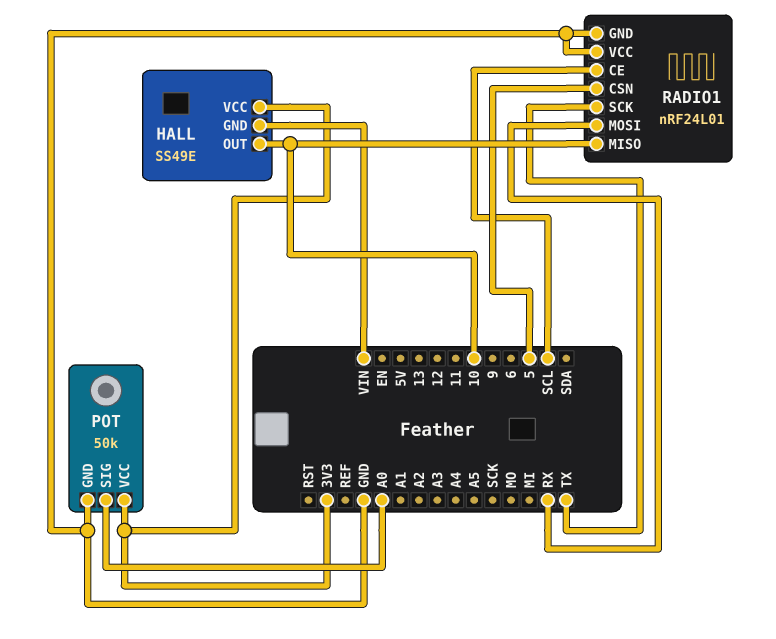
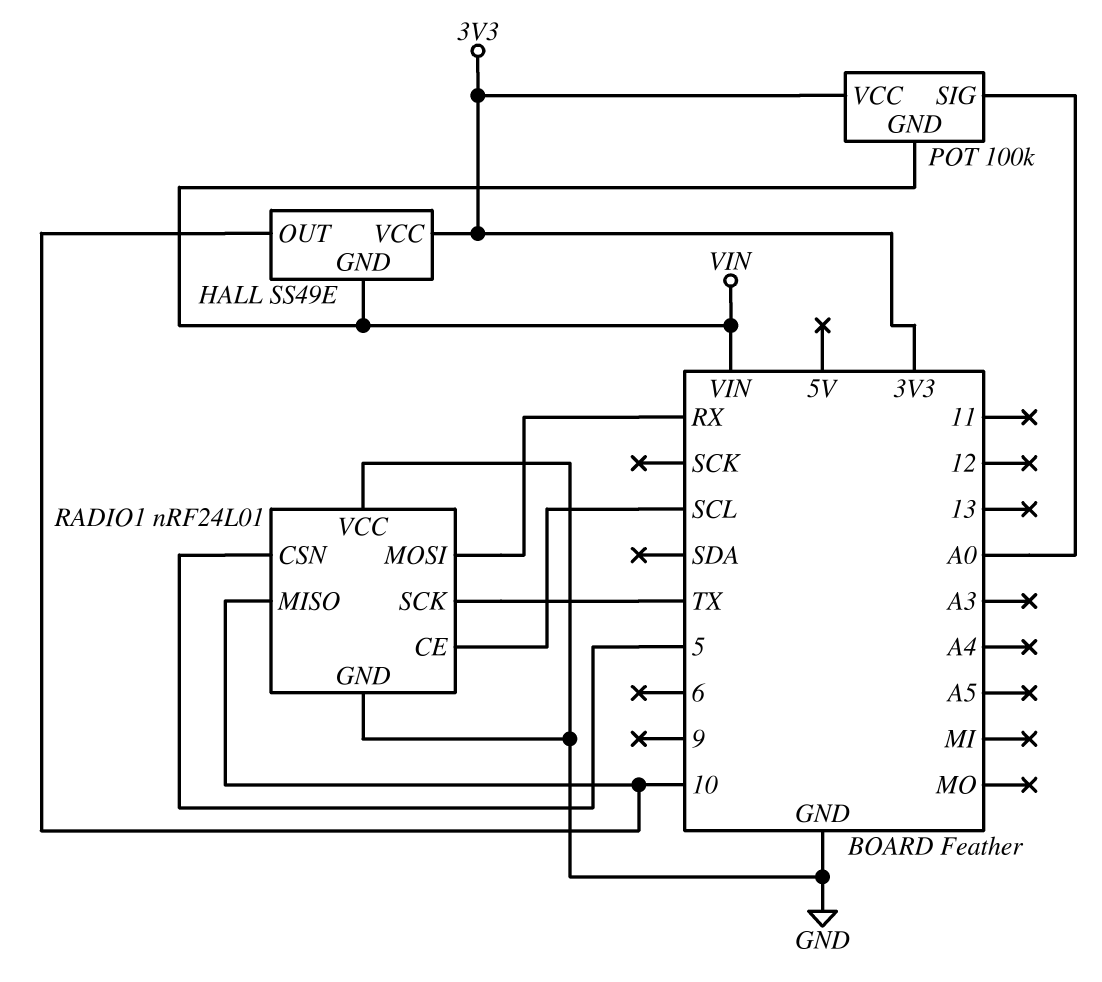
POT: 50k -> 100k
POT pin GND: GND -> VIN

